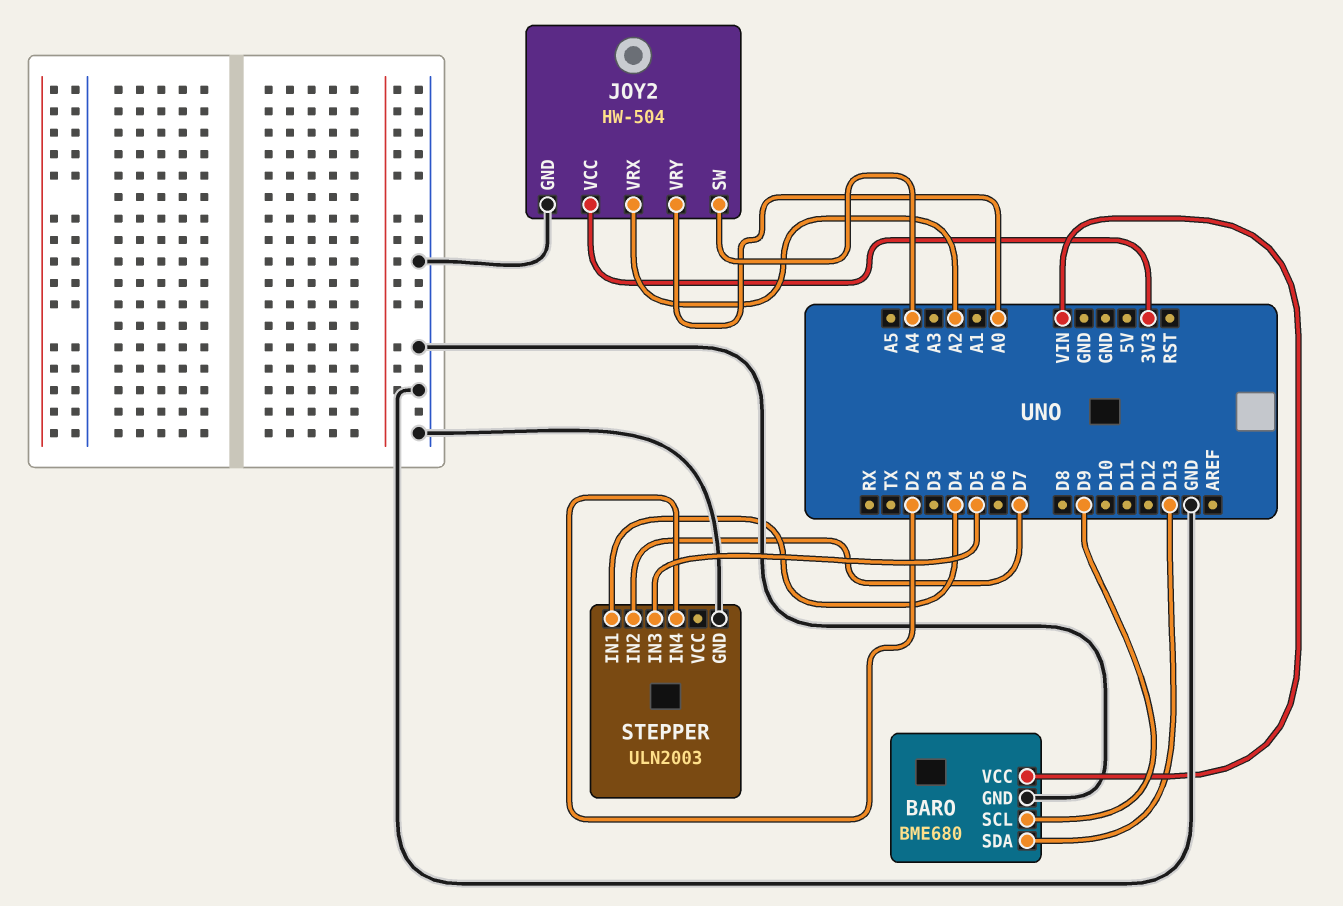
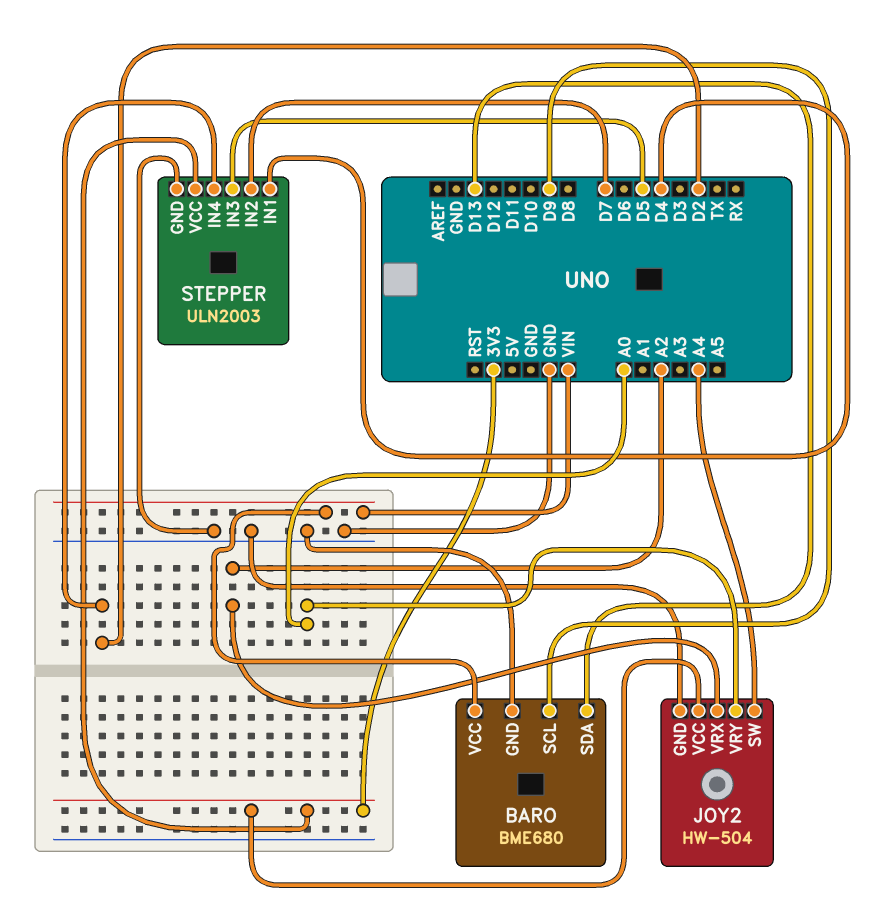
STEPPER pin VCC: none -> 3V3

